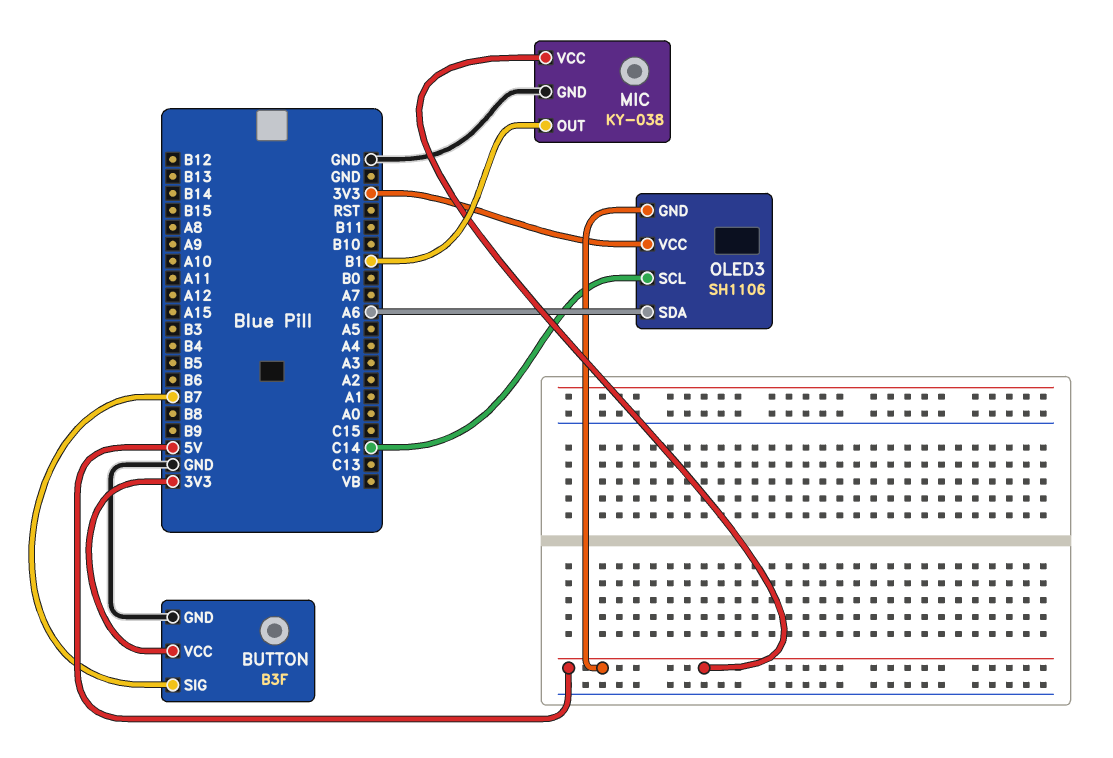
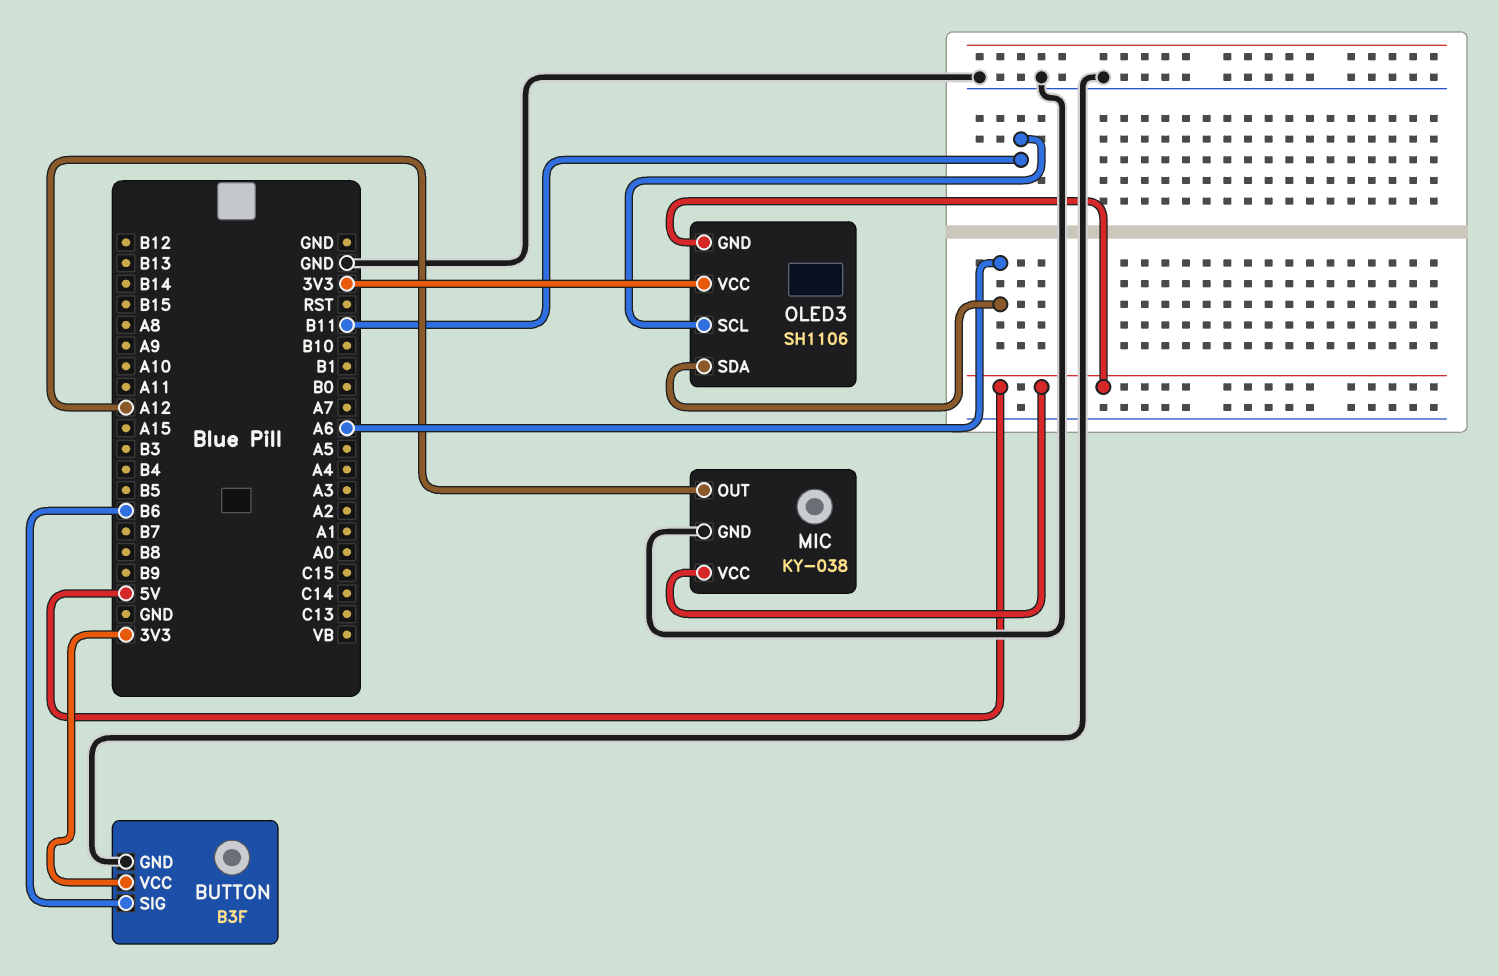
BUTTON pin SIG: B7 -> B6
MIC pin OUT: B1 -> A12
OLED3 pin SCL: C14 -> B11

